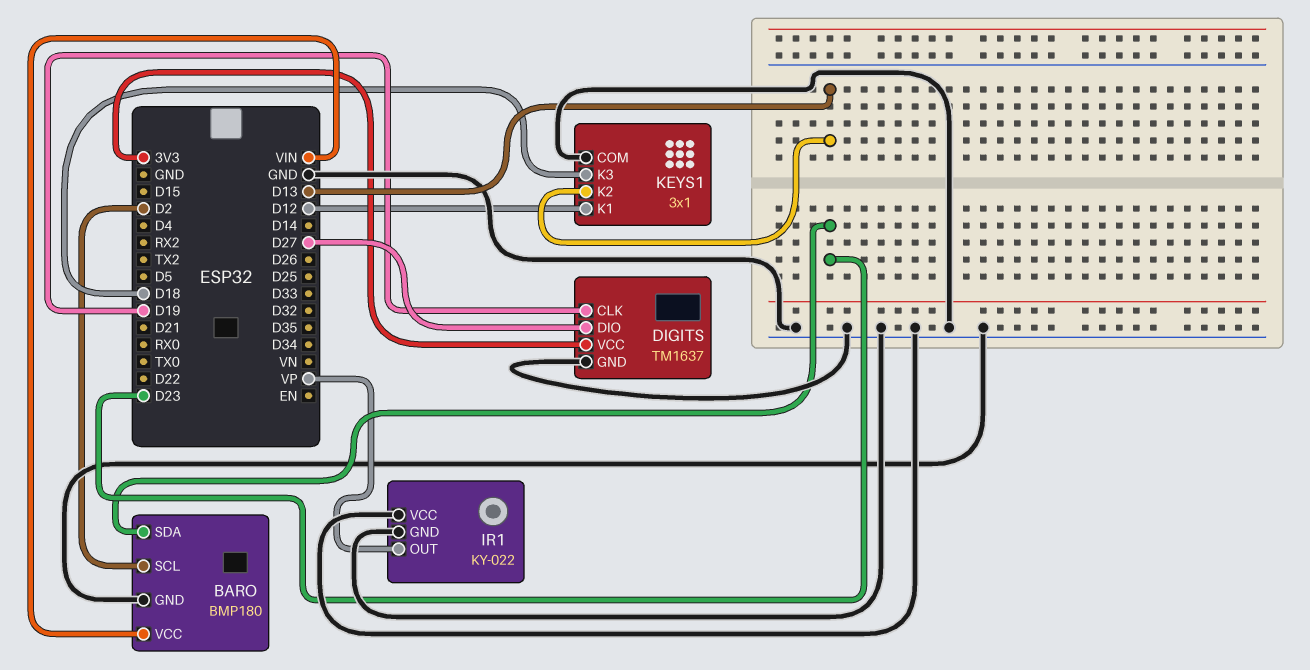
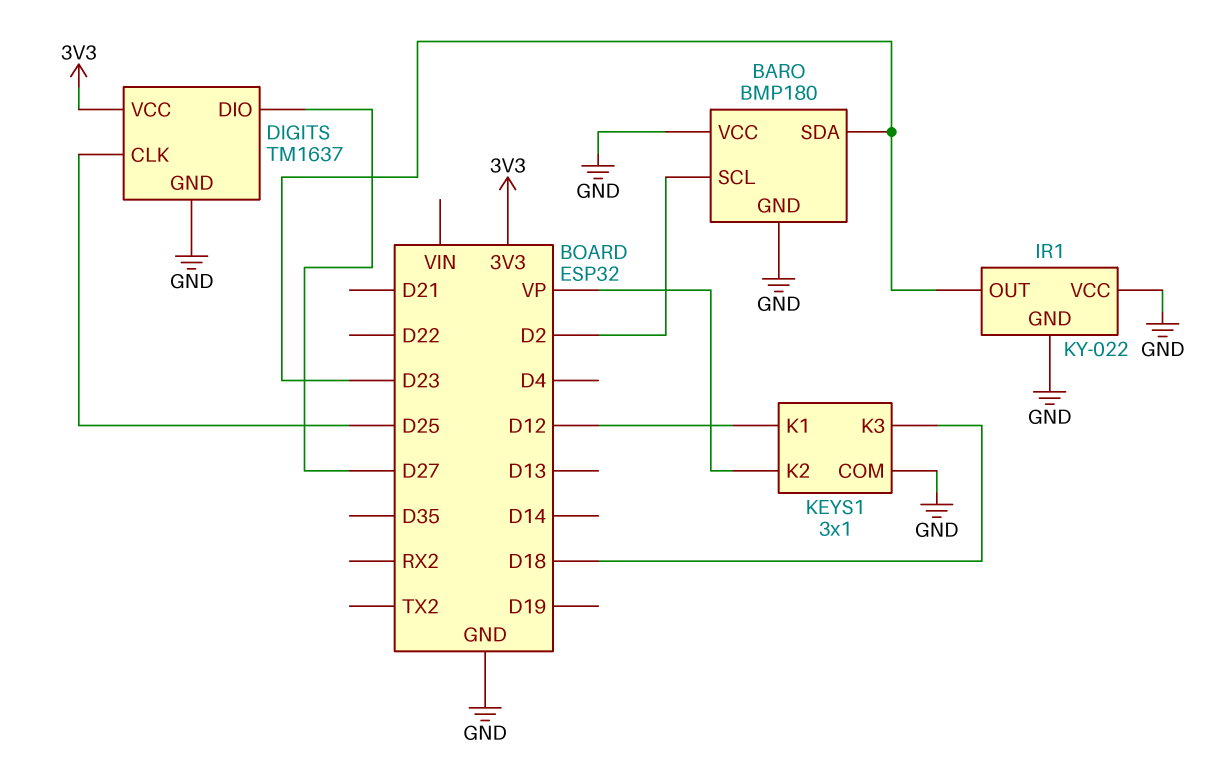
BARO pin VCC: VIN -> GND
DIGITS pin CLK: D19 -> D25
IR1 pin OUT: VP -> D23
KEYS1 pin K2: D13 -> VP

